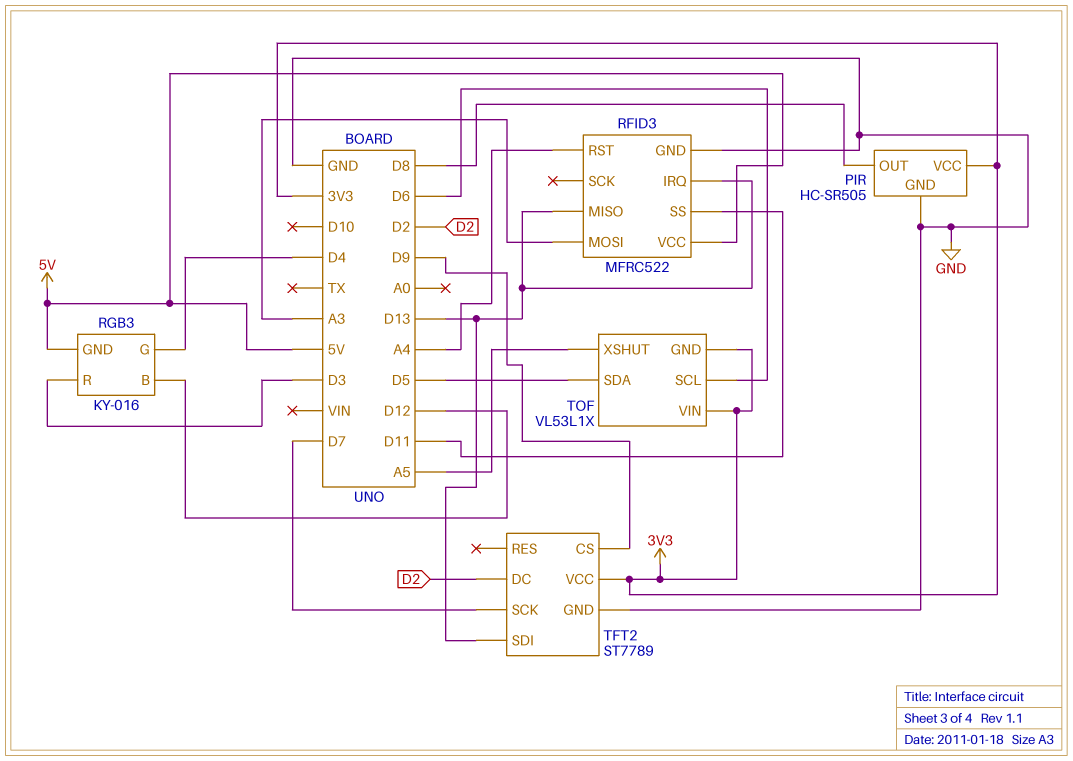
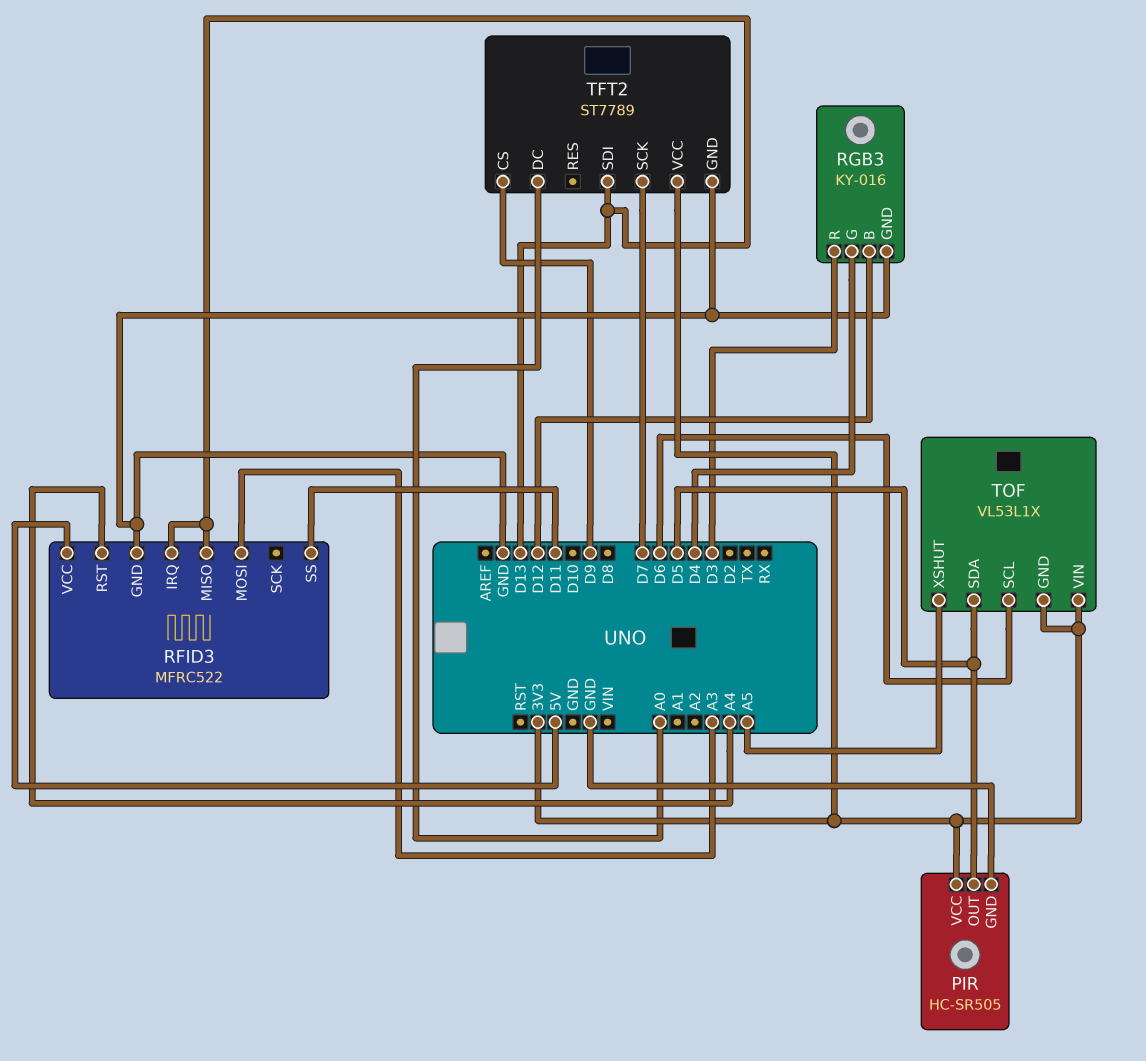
PIR pin OUT: D8 -> D5
RGB3 pin GND: 5V -> GND
TFT2 pin DC: D2 -> A0

